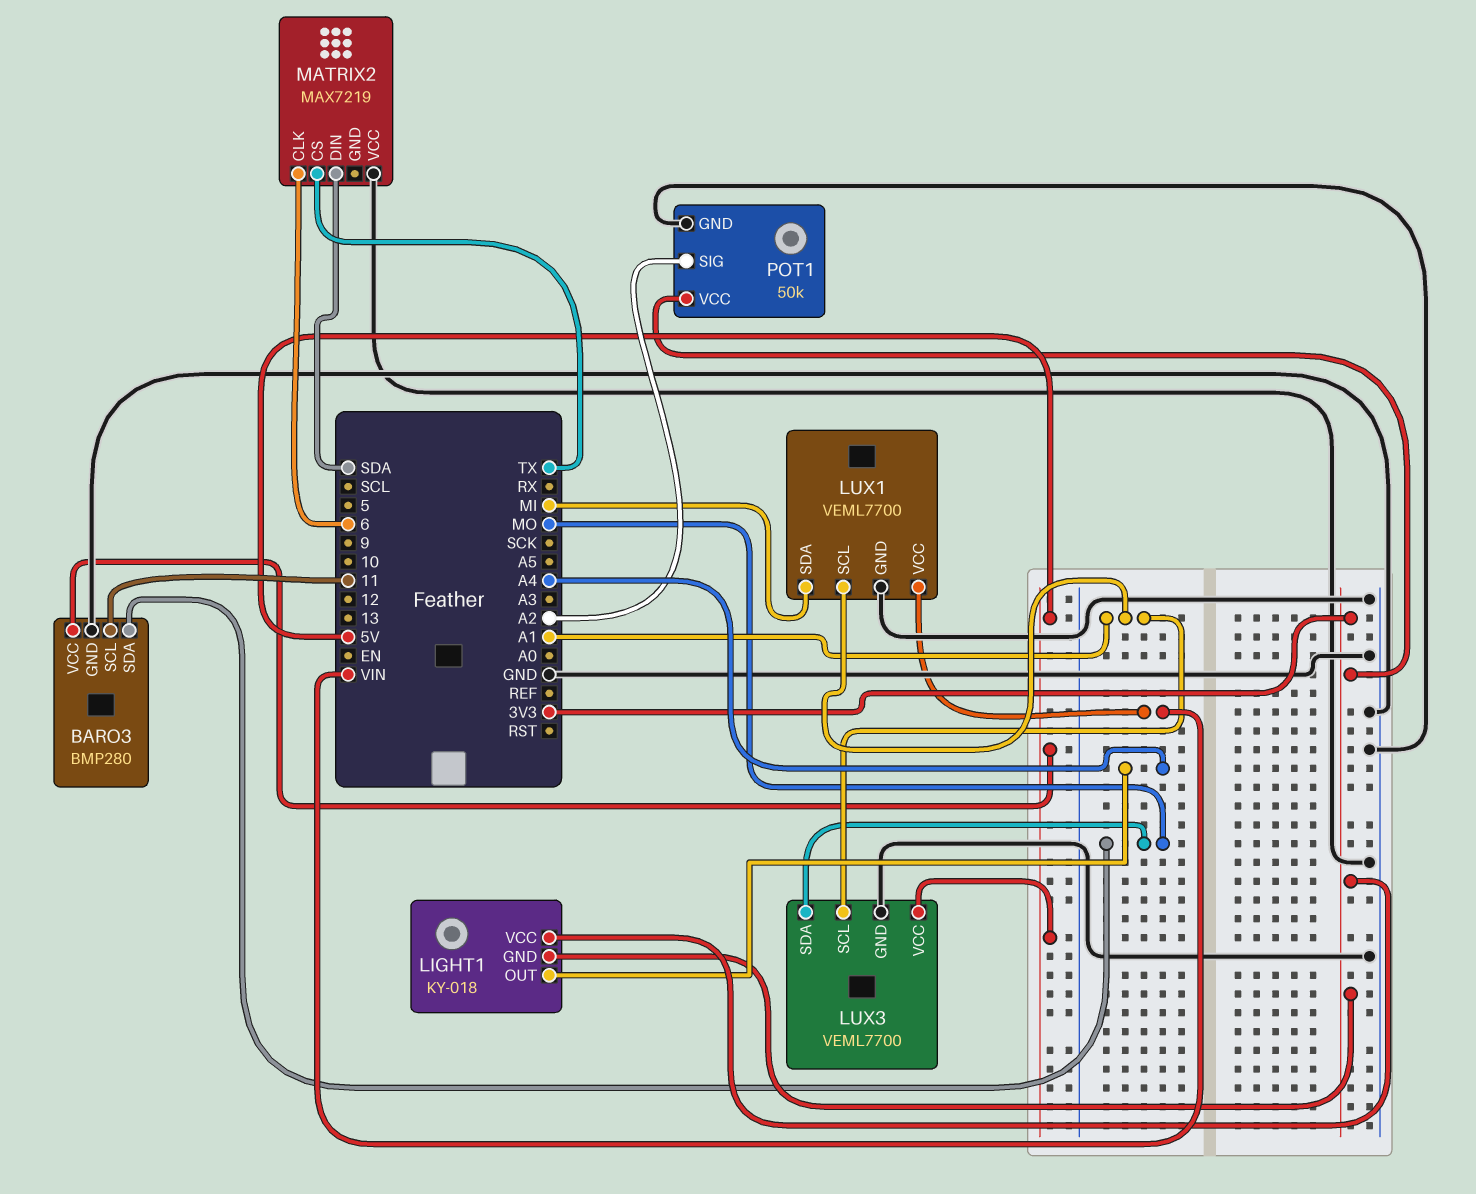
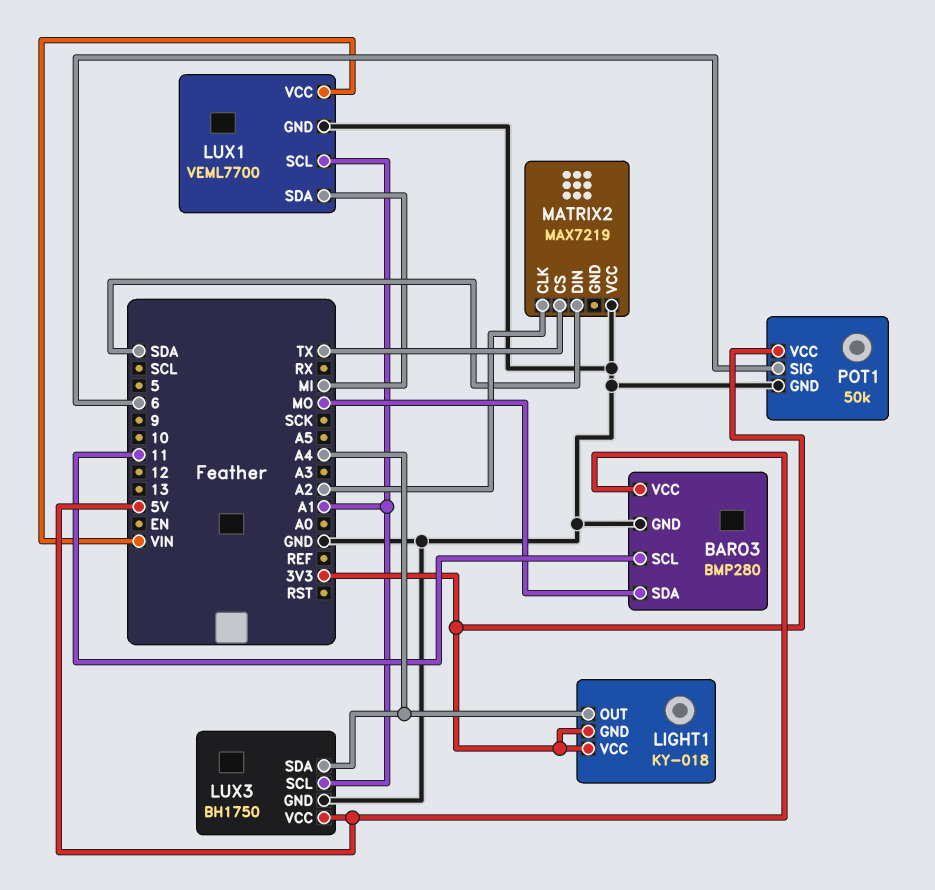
LUX3: VEML7700 -> BH1750
LUX3 pin SDA: MO -> A4
MATRIX2 pin CLK: 6 -> A2
POT1 pin SIG: A2 -> 6

